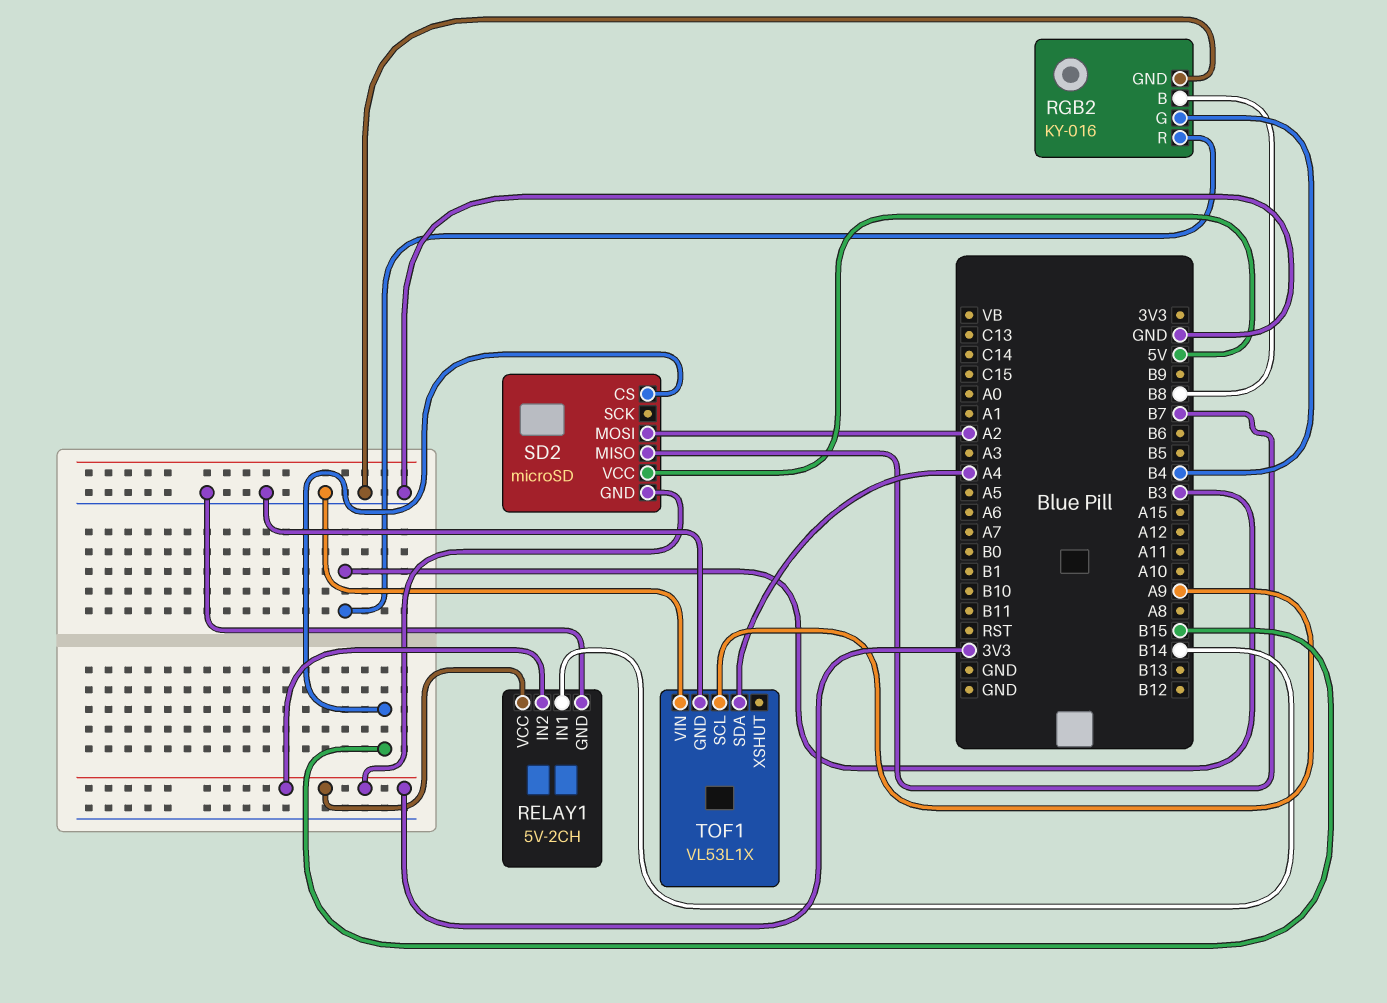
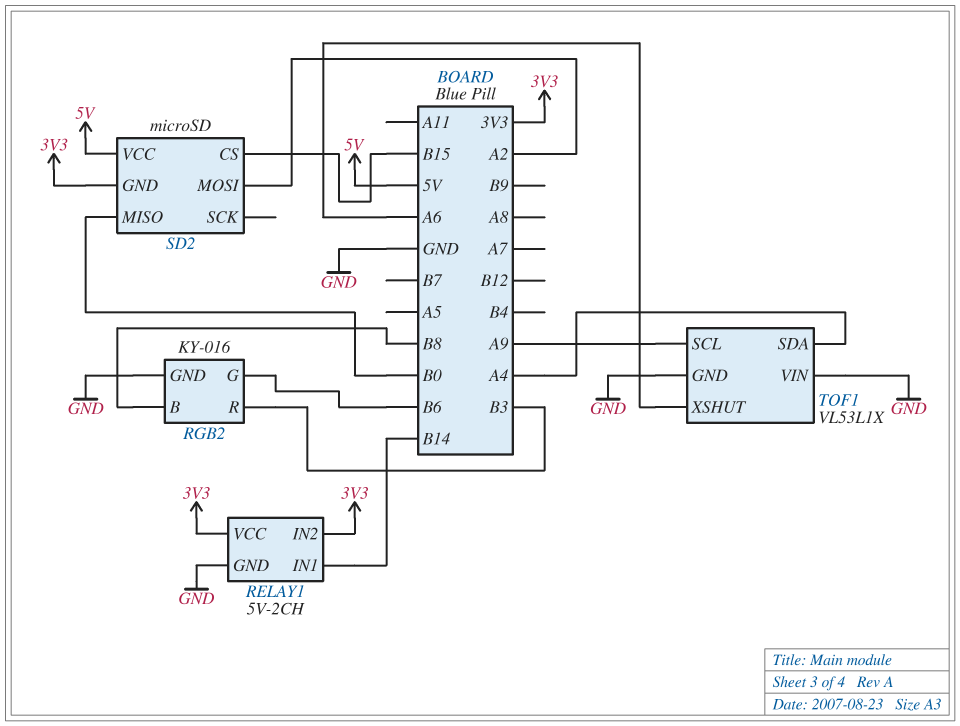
RGB2 pin G: B4 -> B6
SD2 pin MISO: B7 -> B0
TOF1 pin XSHUT: none -> A6

